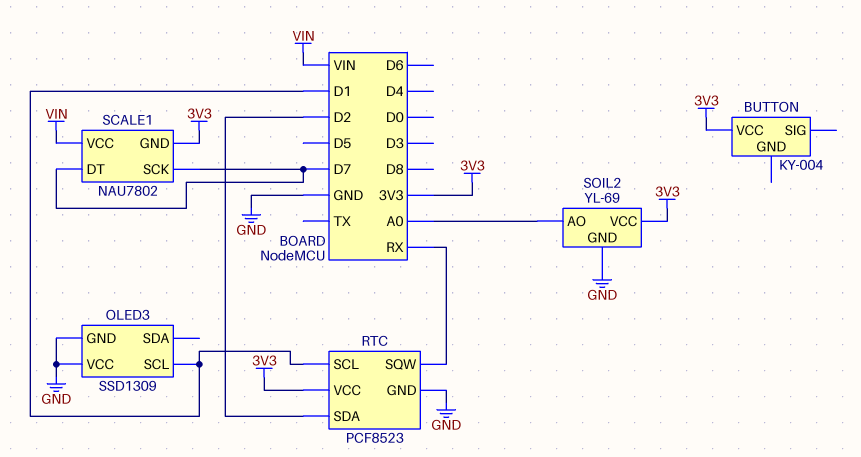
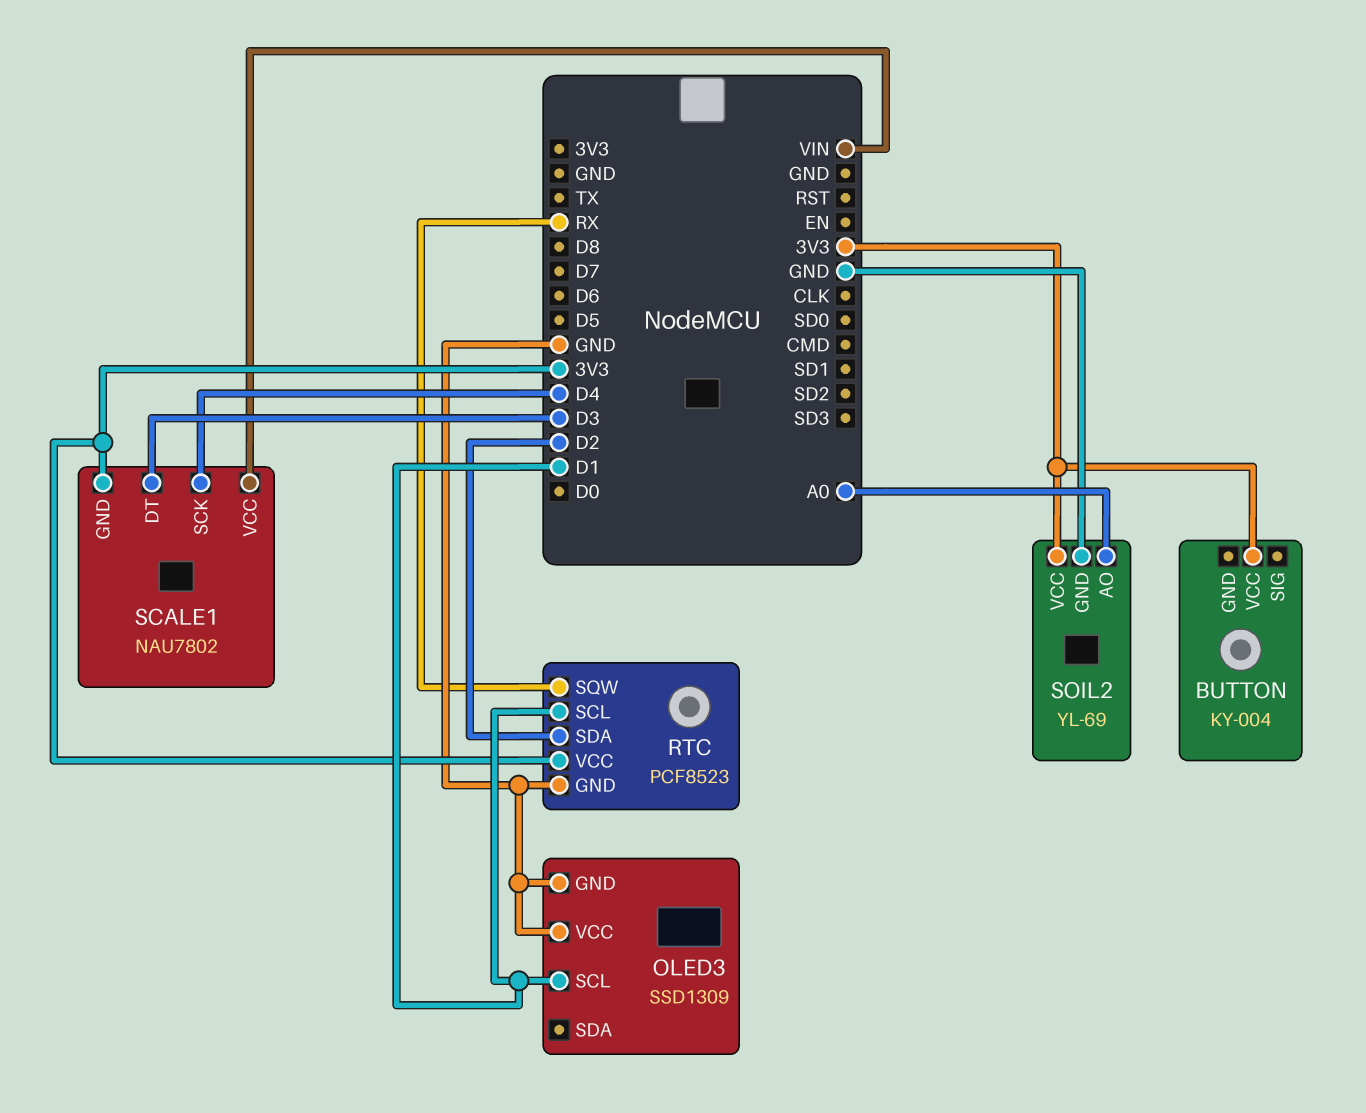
SCALE1 pin DT: D7 -> D3
SCALE1 pin SCK: D7 -> D4

